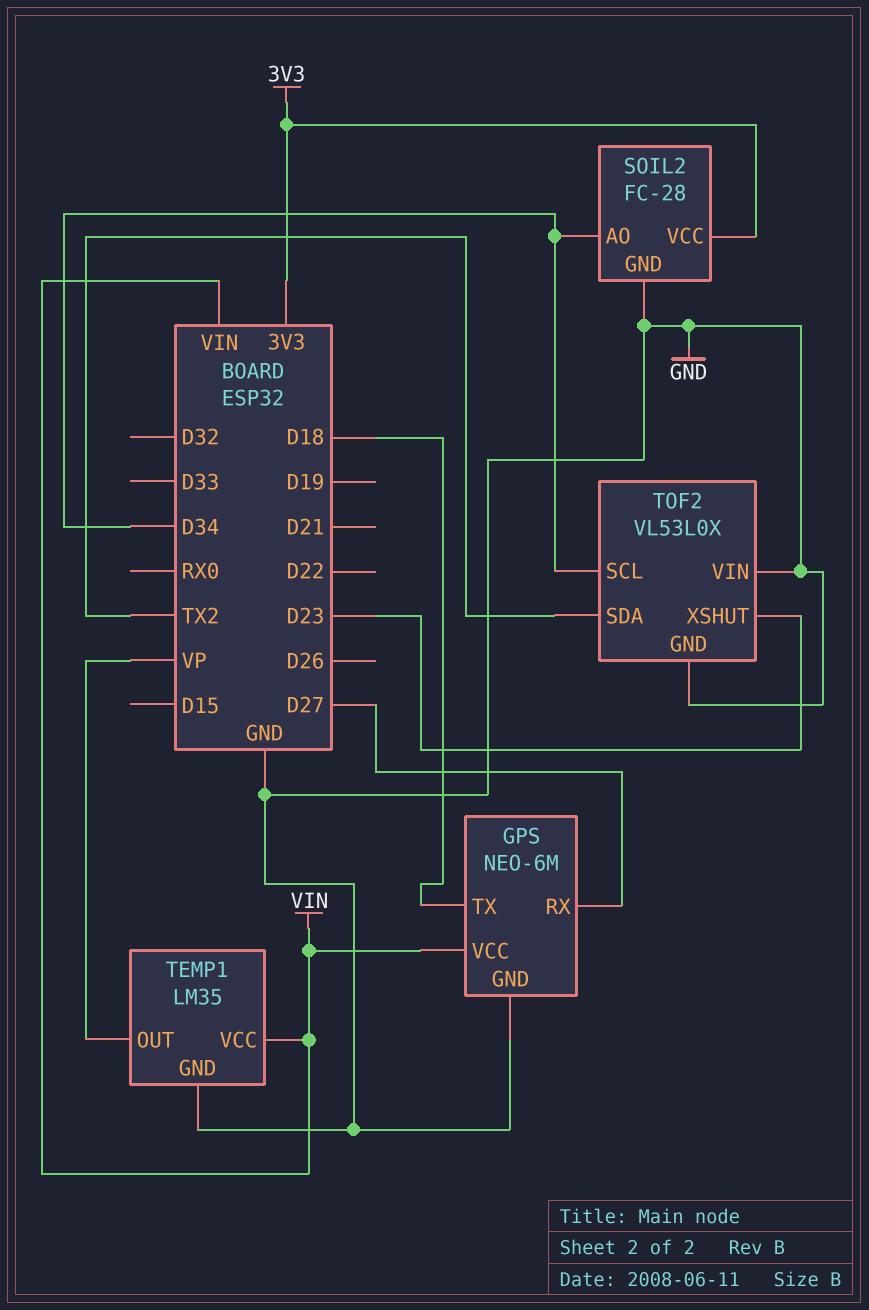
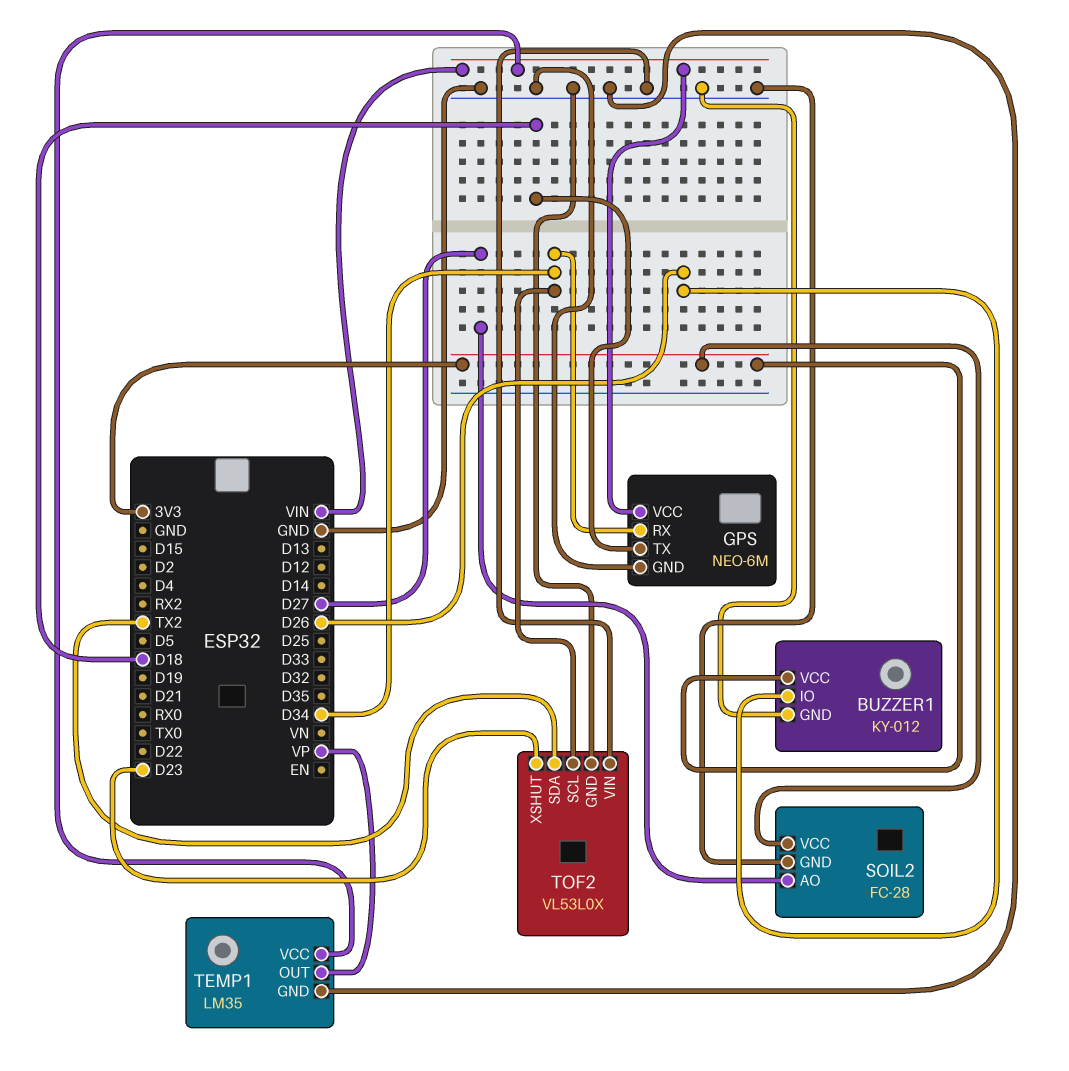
BUZZER1: none -> KY-012
BUZZER1 pin GND: none -> GND
BUZZER1 pin IO: none -> D26
BUZZER1 pin VCC: none -> 3V3
GPS pin RX: D27 -> D34
SOIL2 pin AO: D34 -> D27

